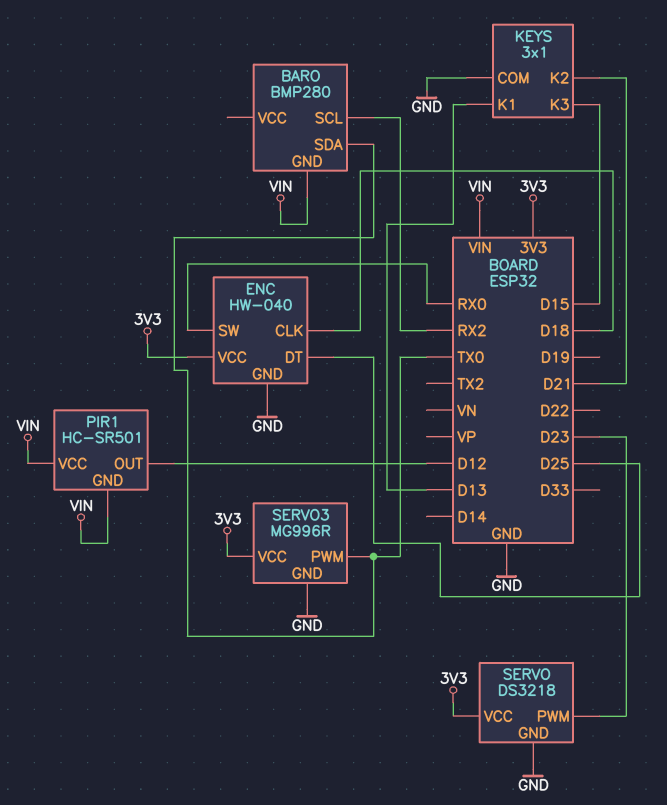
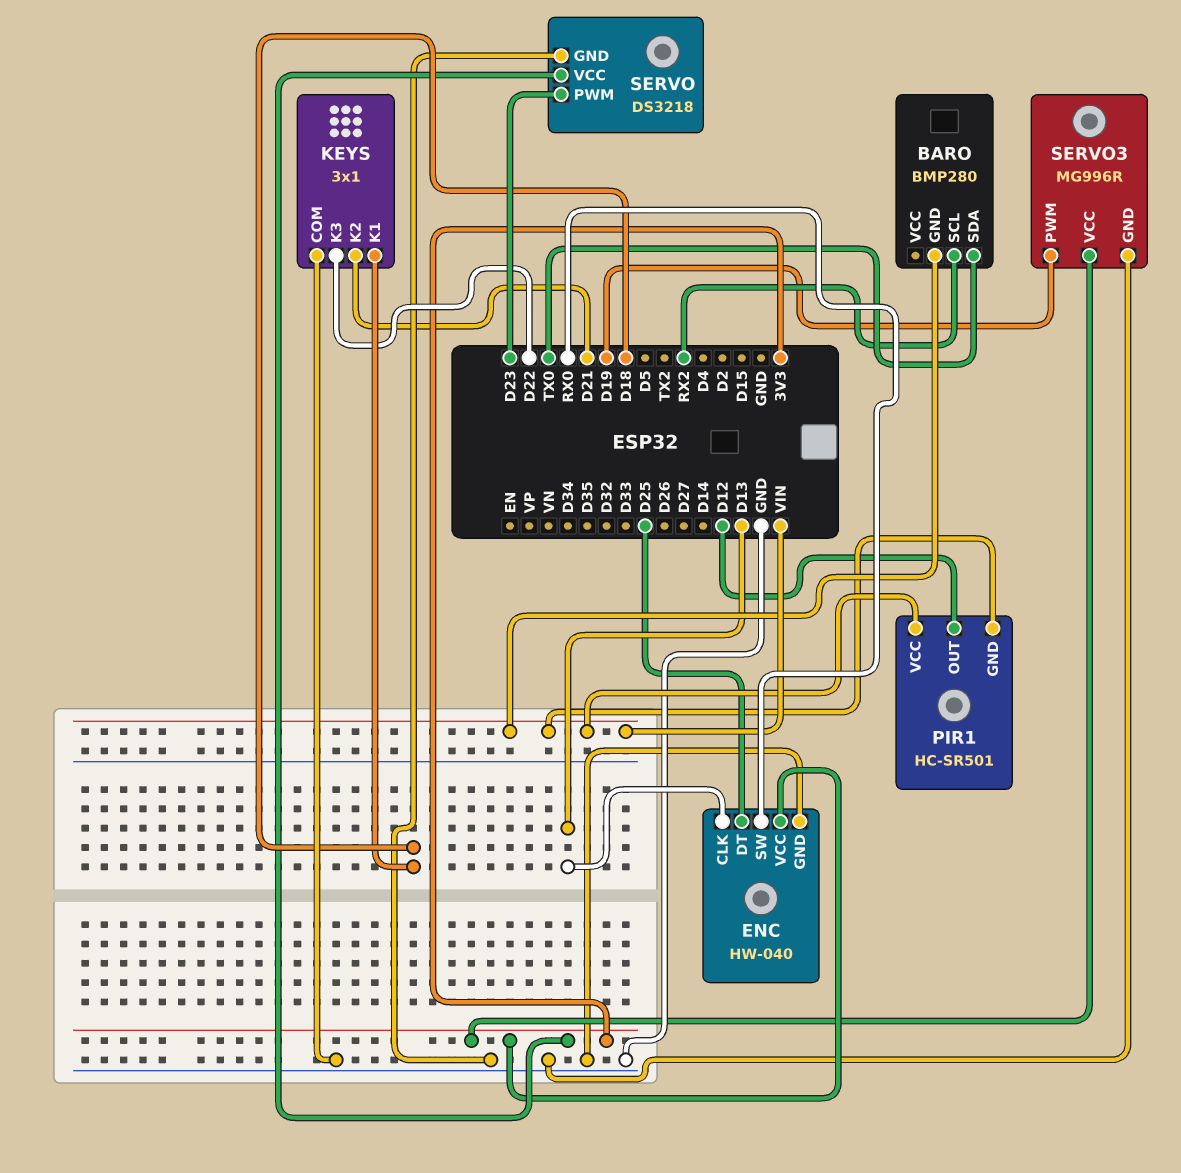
ENC pin CLK: D18 -> D13
KEYS pin K1: D13 -> D18
KEYS pin K3: D15 -> D22
SERVO3 pin PWM: TX0 -> D19

